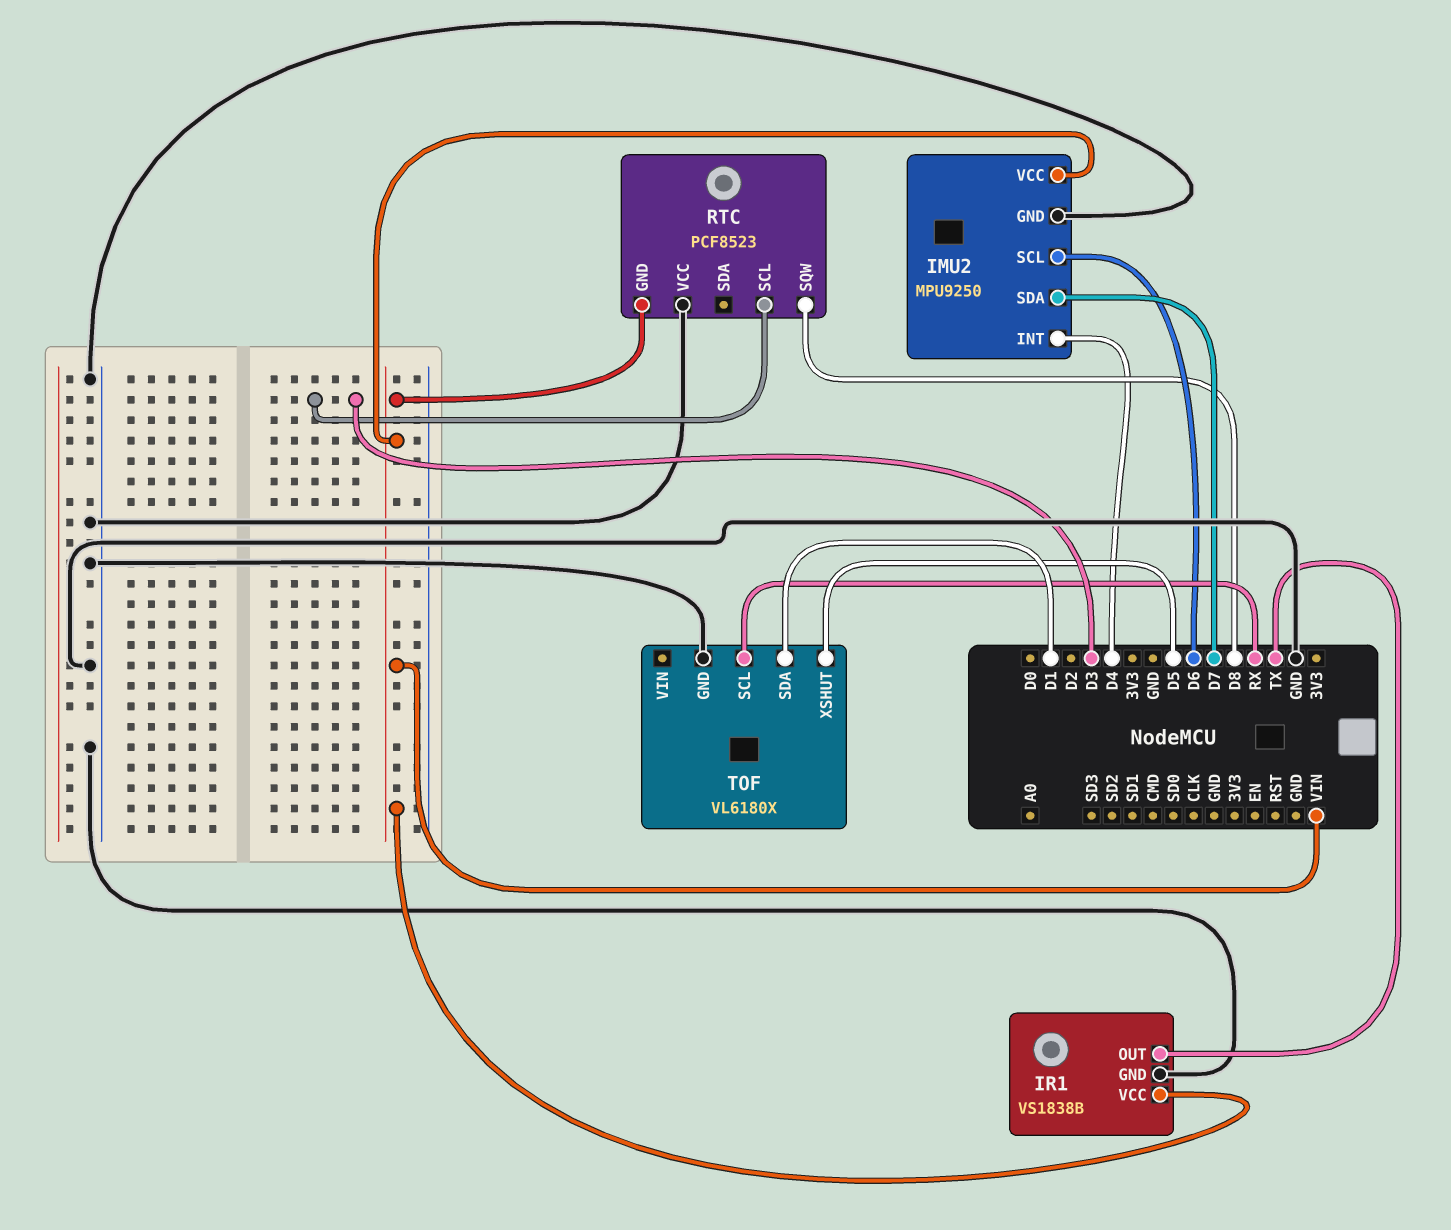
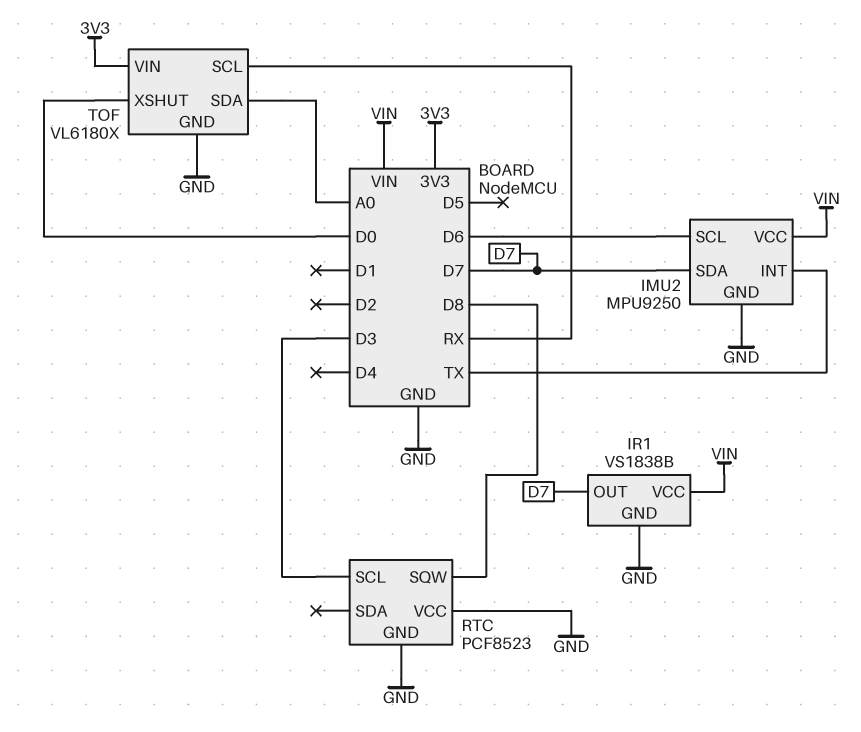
IMU2 pin INT: D4 -> TX
IR1 pin OUT: TX -> D7
RTC pin GND: VIN -> GND
TOF pin SDA: D1 -> A0
TOF pin VIN: none -> 3V3
TOF pin XSHUT: D5 -> D0

